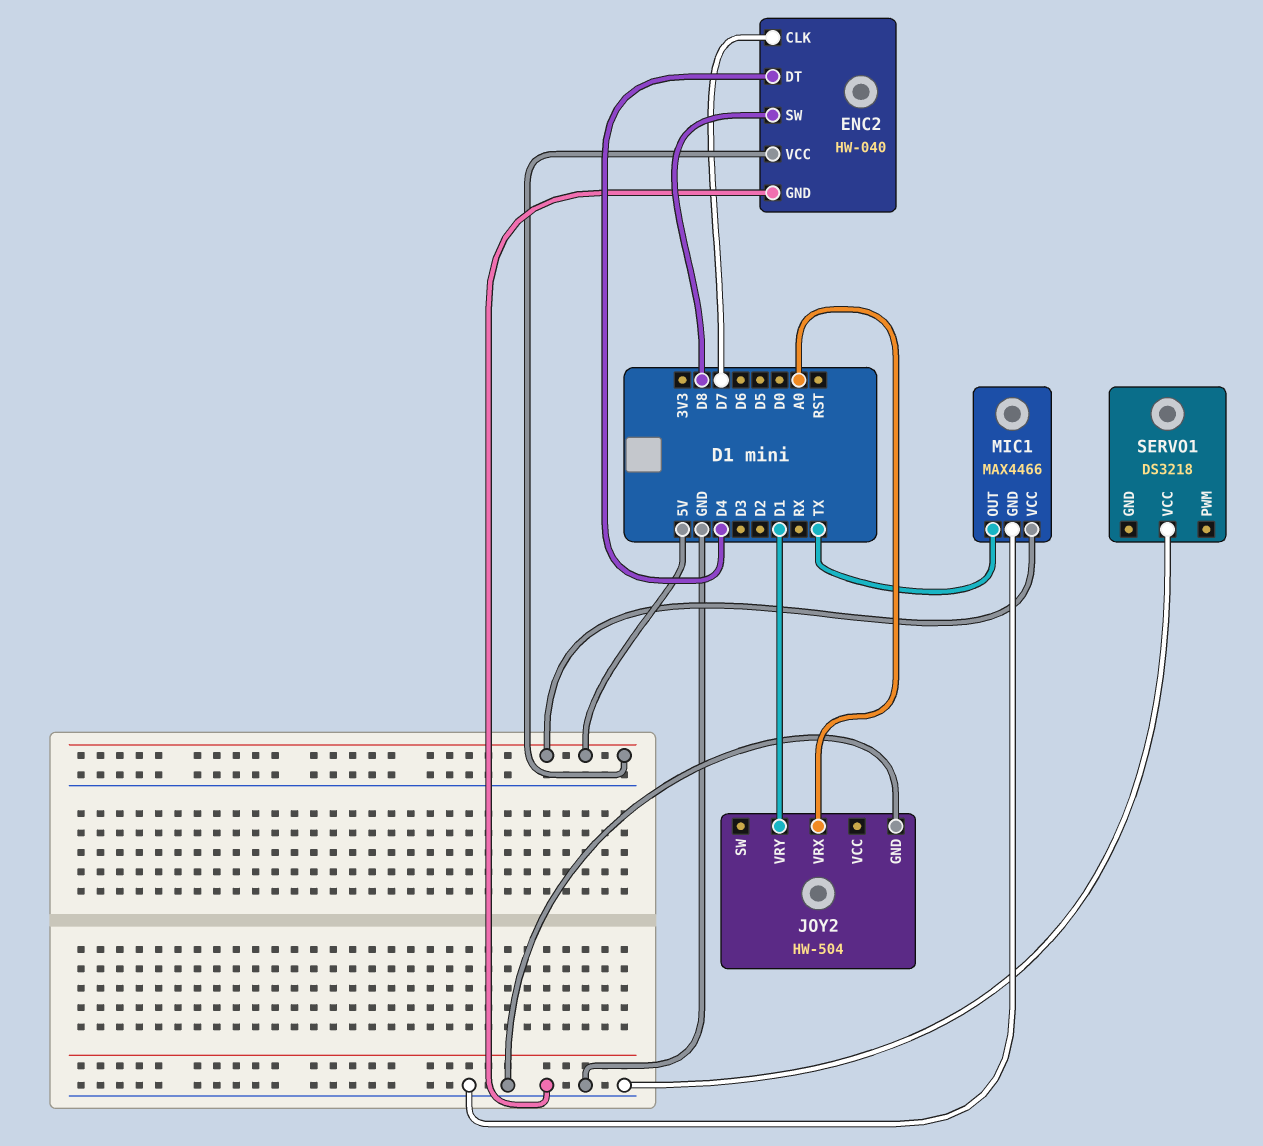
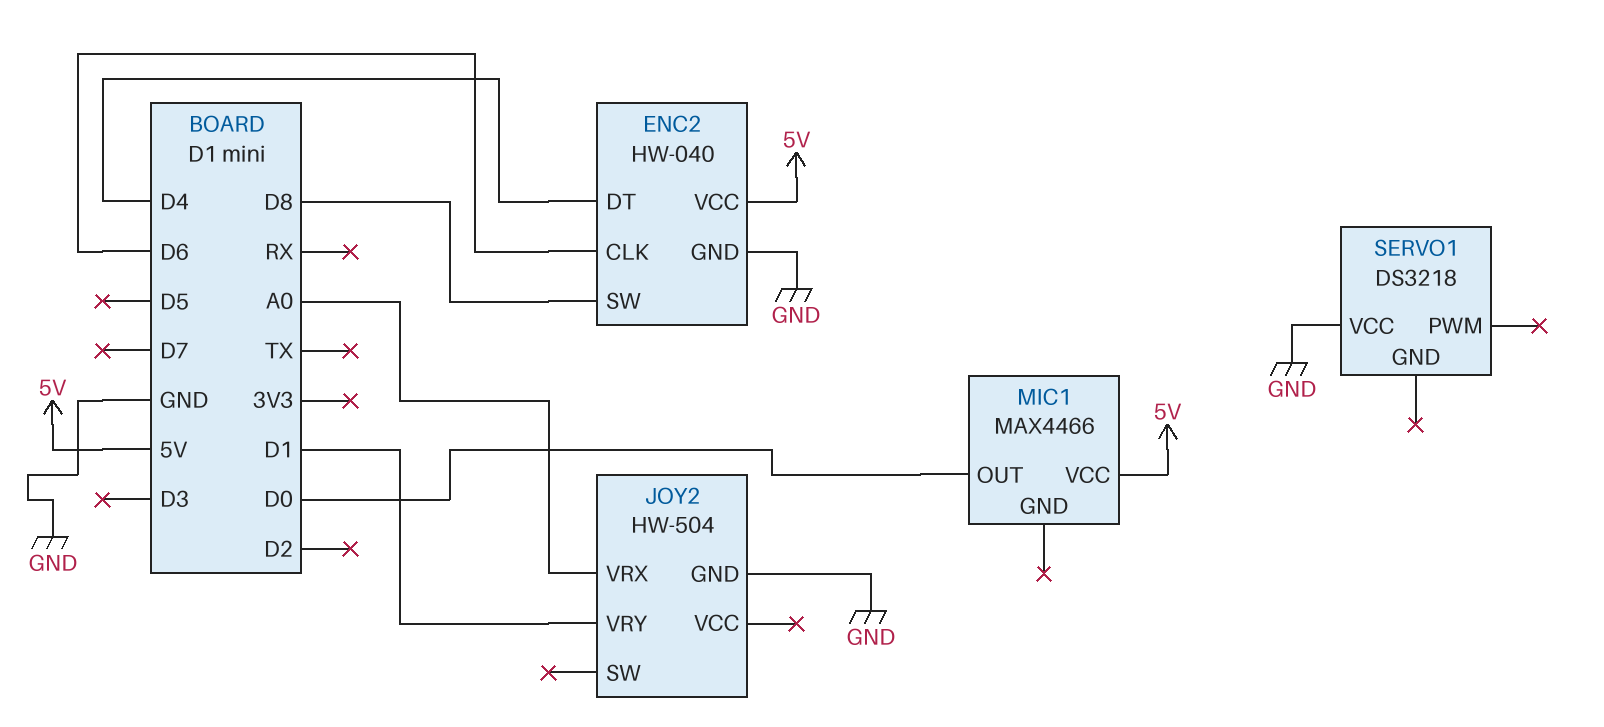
ENC2 pin CLK: D7 -> D6
MIC1 pin GND: GND -> none
MIC1 pin OUT: TX -> D0

